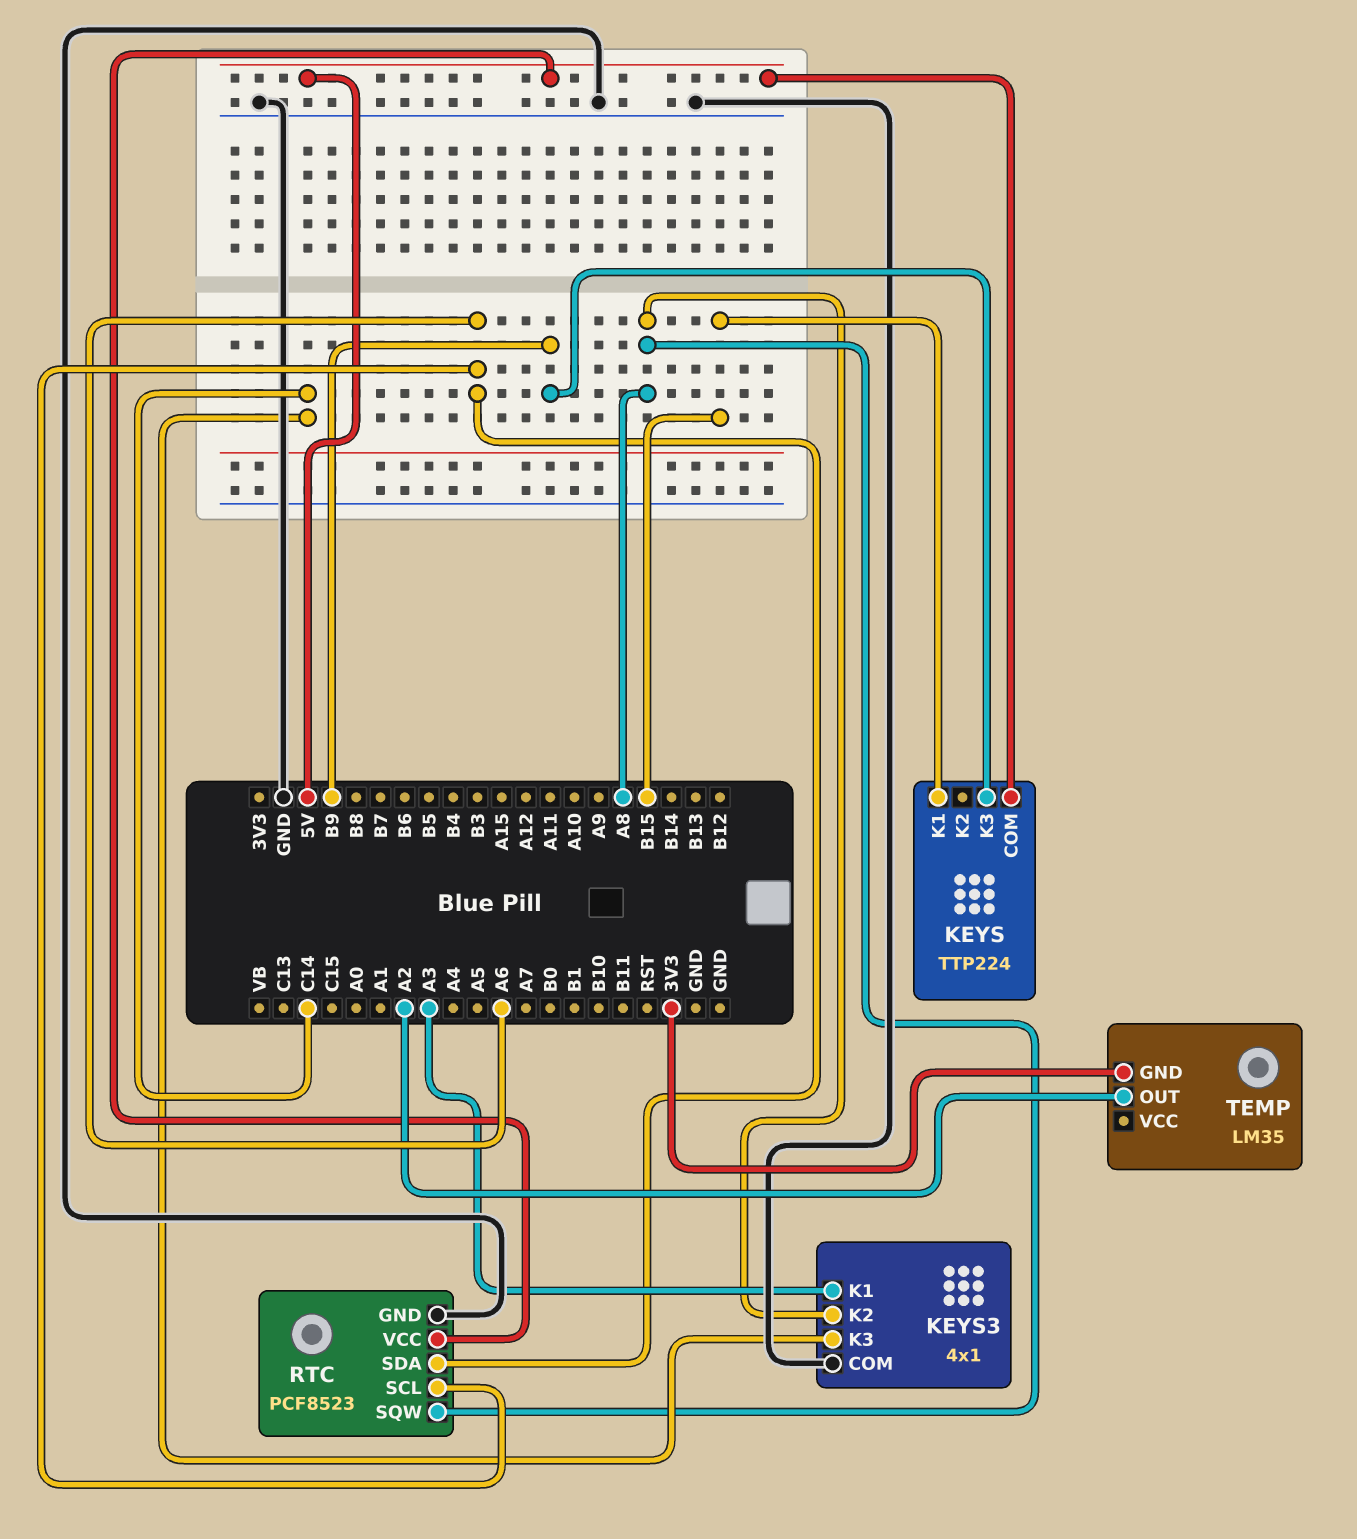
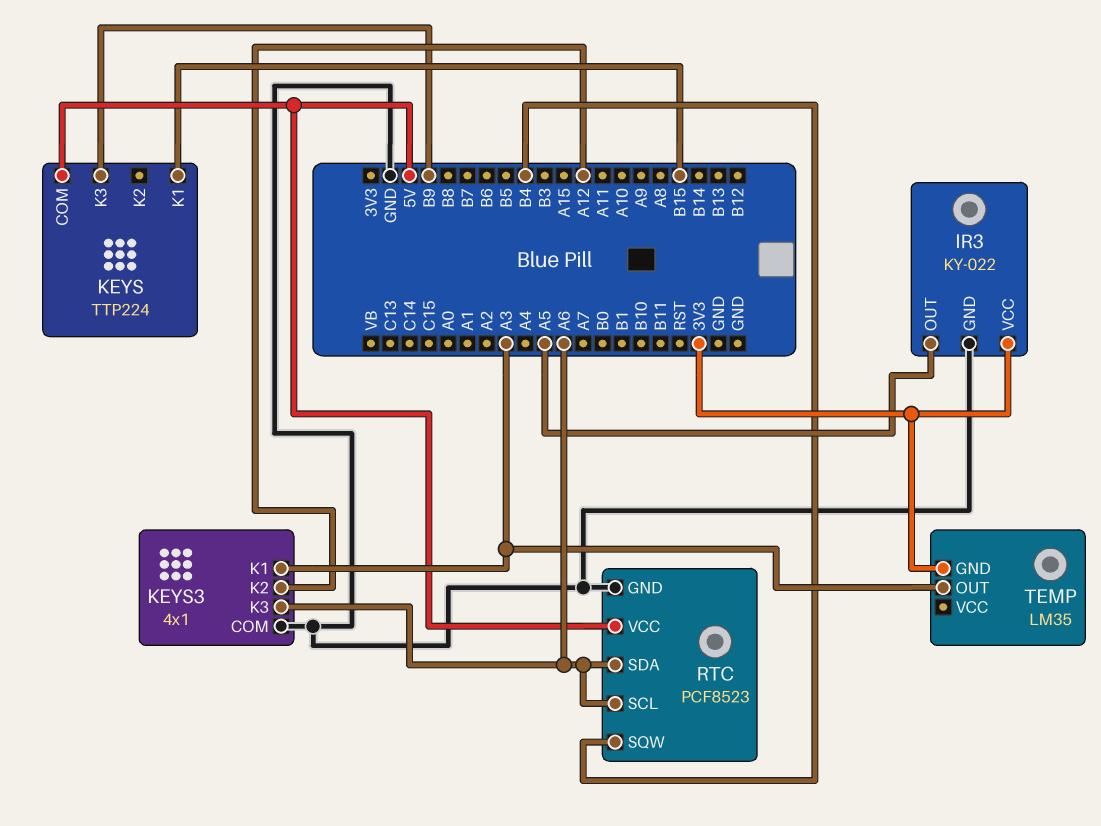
IR3: none -> KY-022
IR3 pin GND: none -> GND
IR3 pin OUT: none -> A5
IR3 pin VCC: none -> 3V3
KEYS3 pin K2: A8 -> A12
KEYS3 pin K3: C14 -> A6
RTC pin SQW: A8 -> B4
TEMP pin OUT: A2 -> A3

